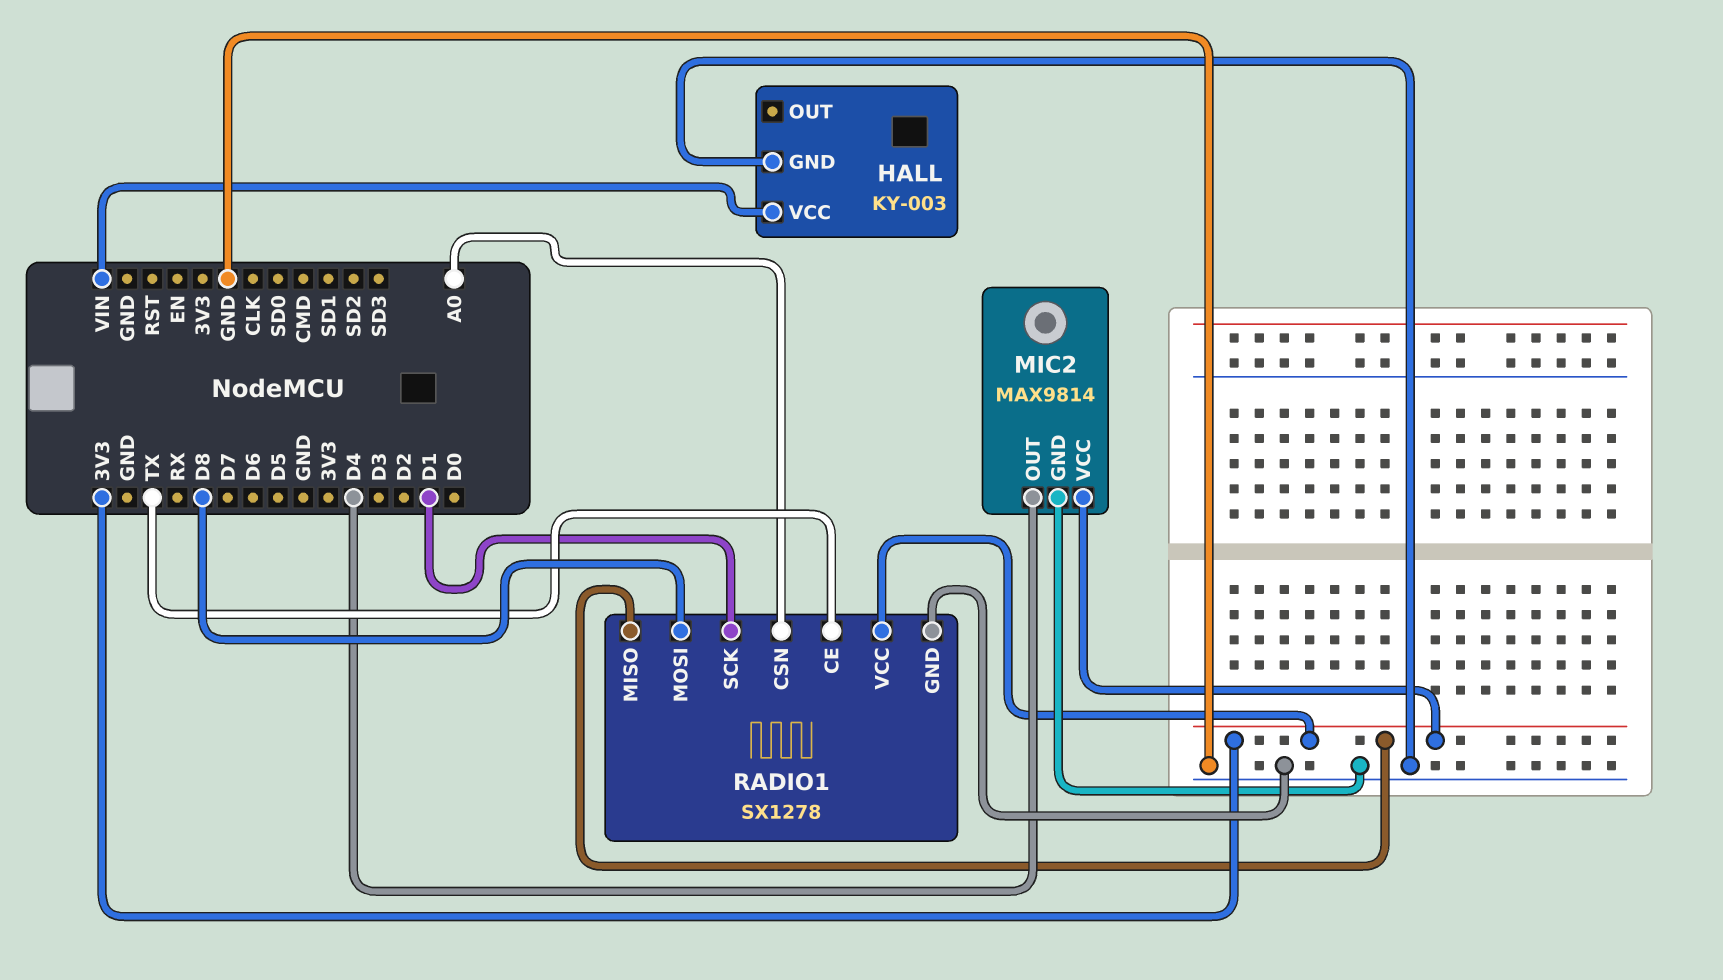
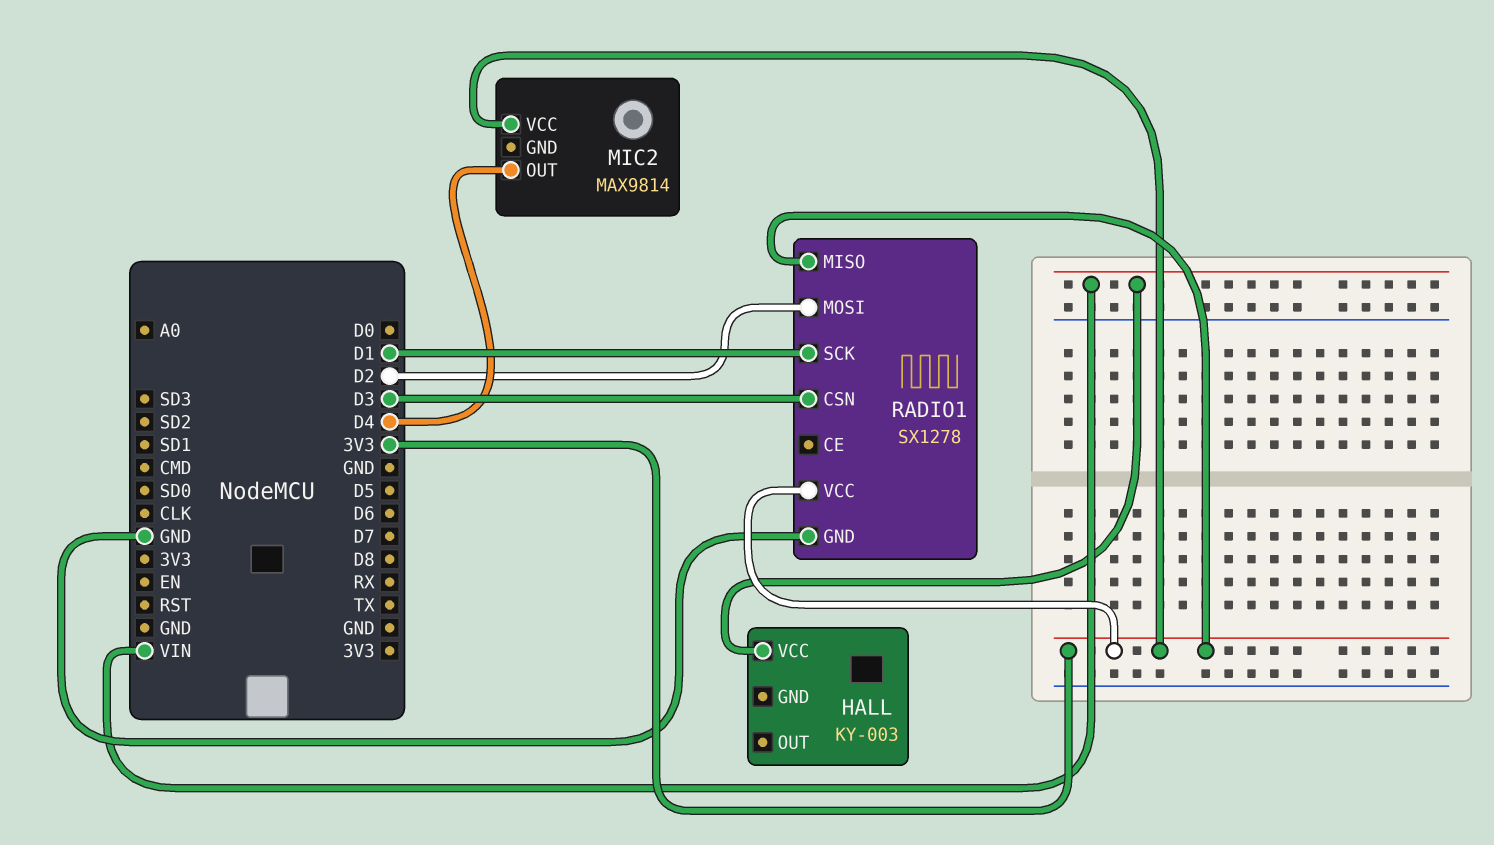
HALL pin GND: GND -> none
MIC2 pin GND: GND -> none
RADIO1 pin CE: TX -> none
RADIO1 pin CSN: A0 -> D3
RADIO1 pin MOSI: D8 -> D2

